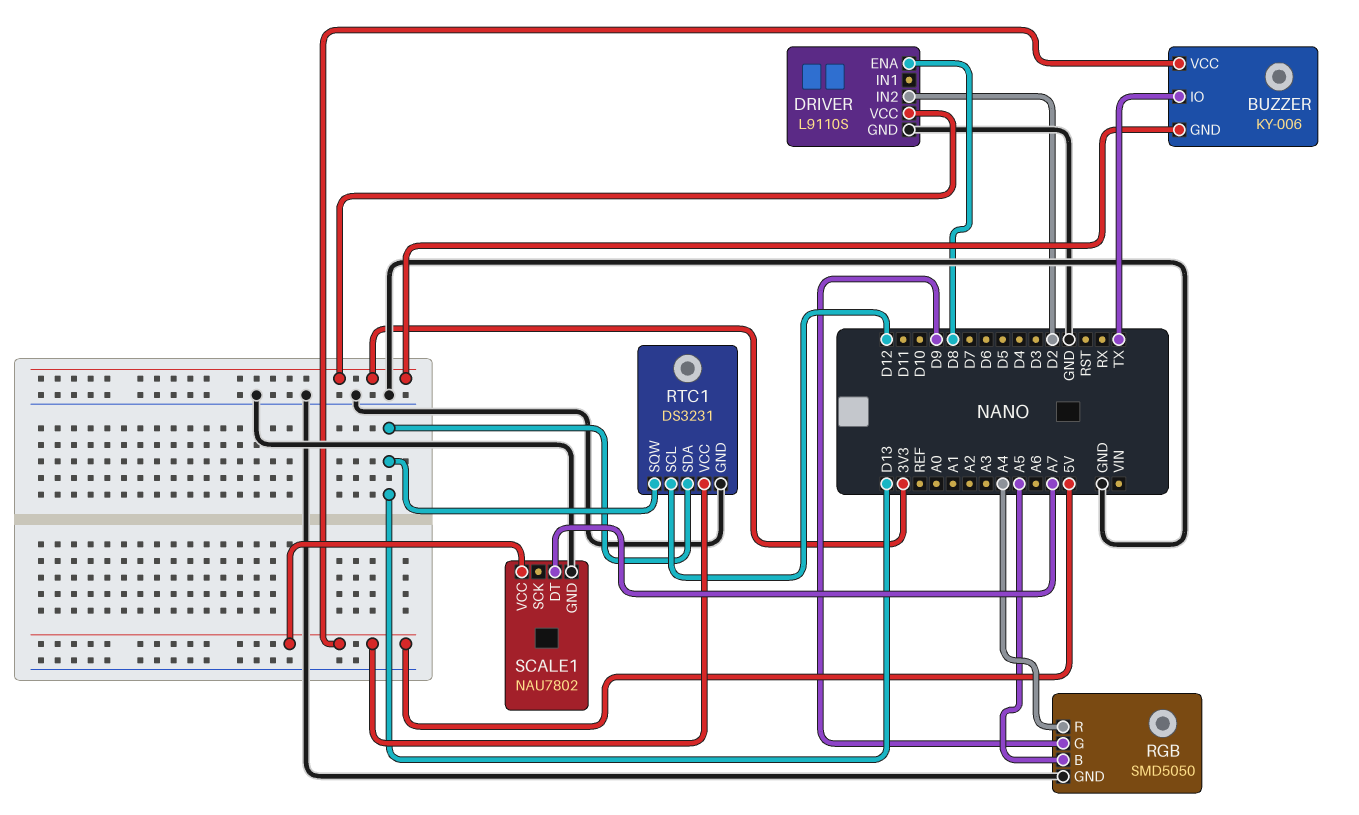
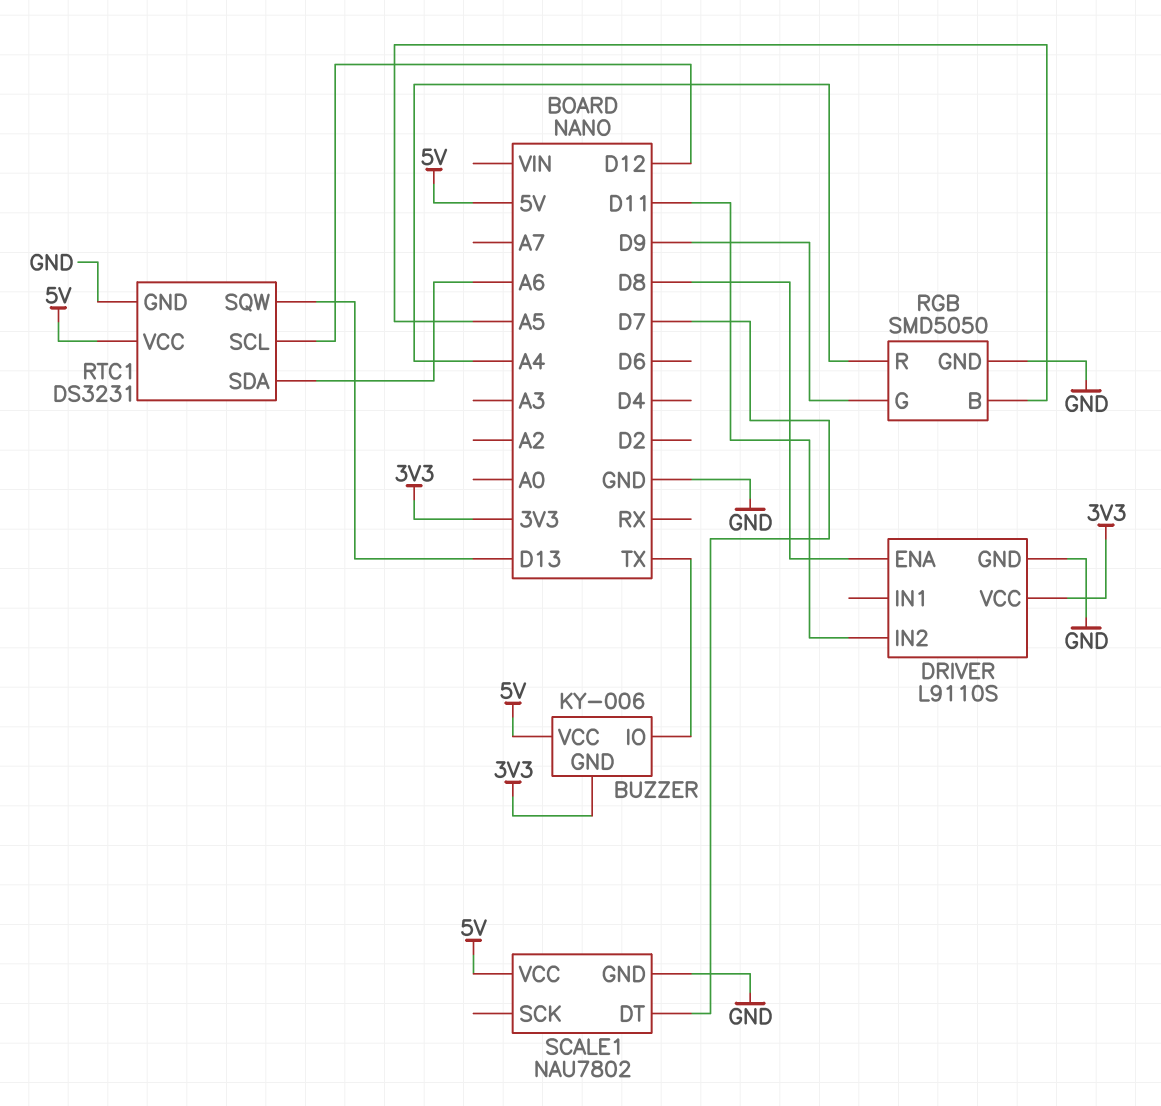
DRIVER pin IN2: D2 -> D11
RTC1 pin SDA: D13 -> A6
SCALE1 pin DT: A7 -> D7

